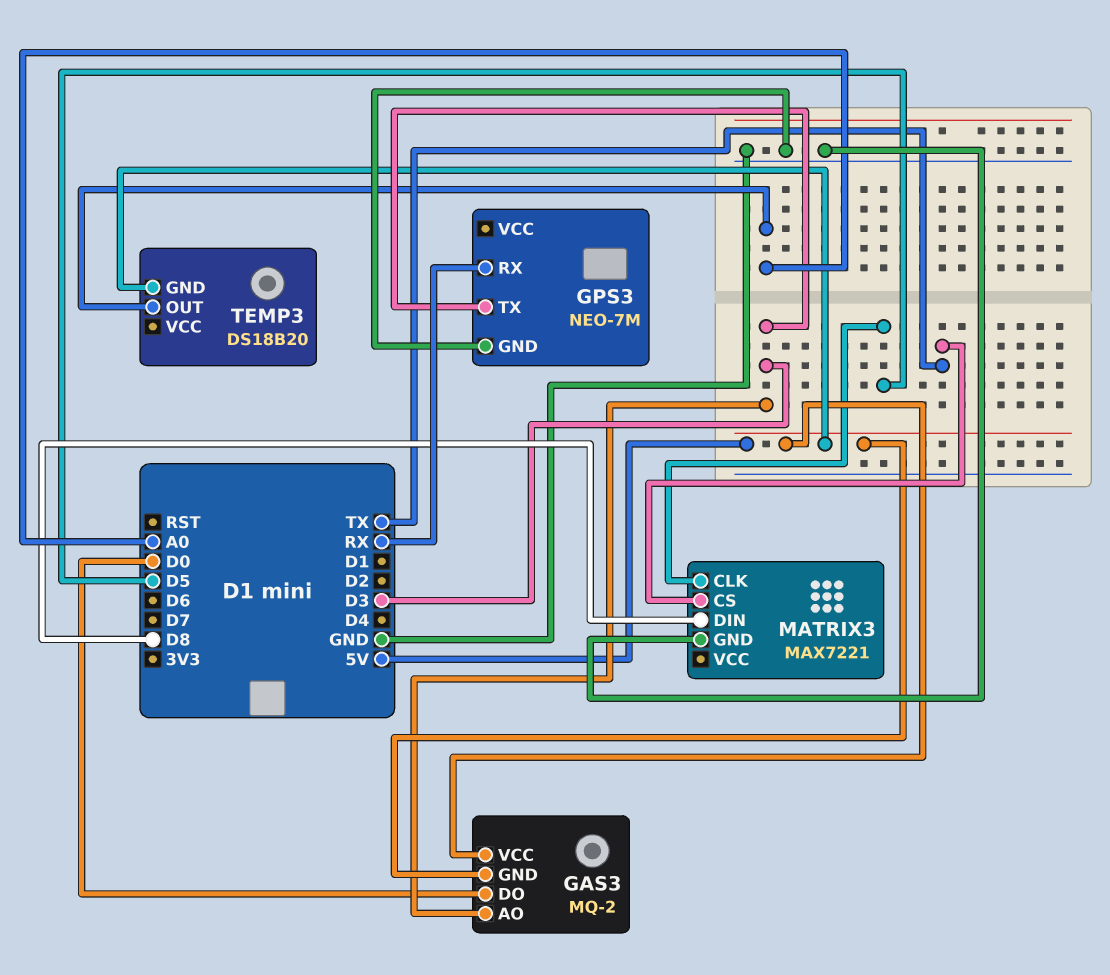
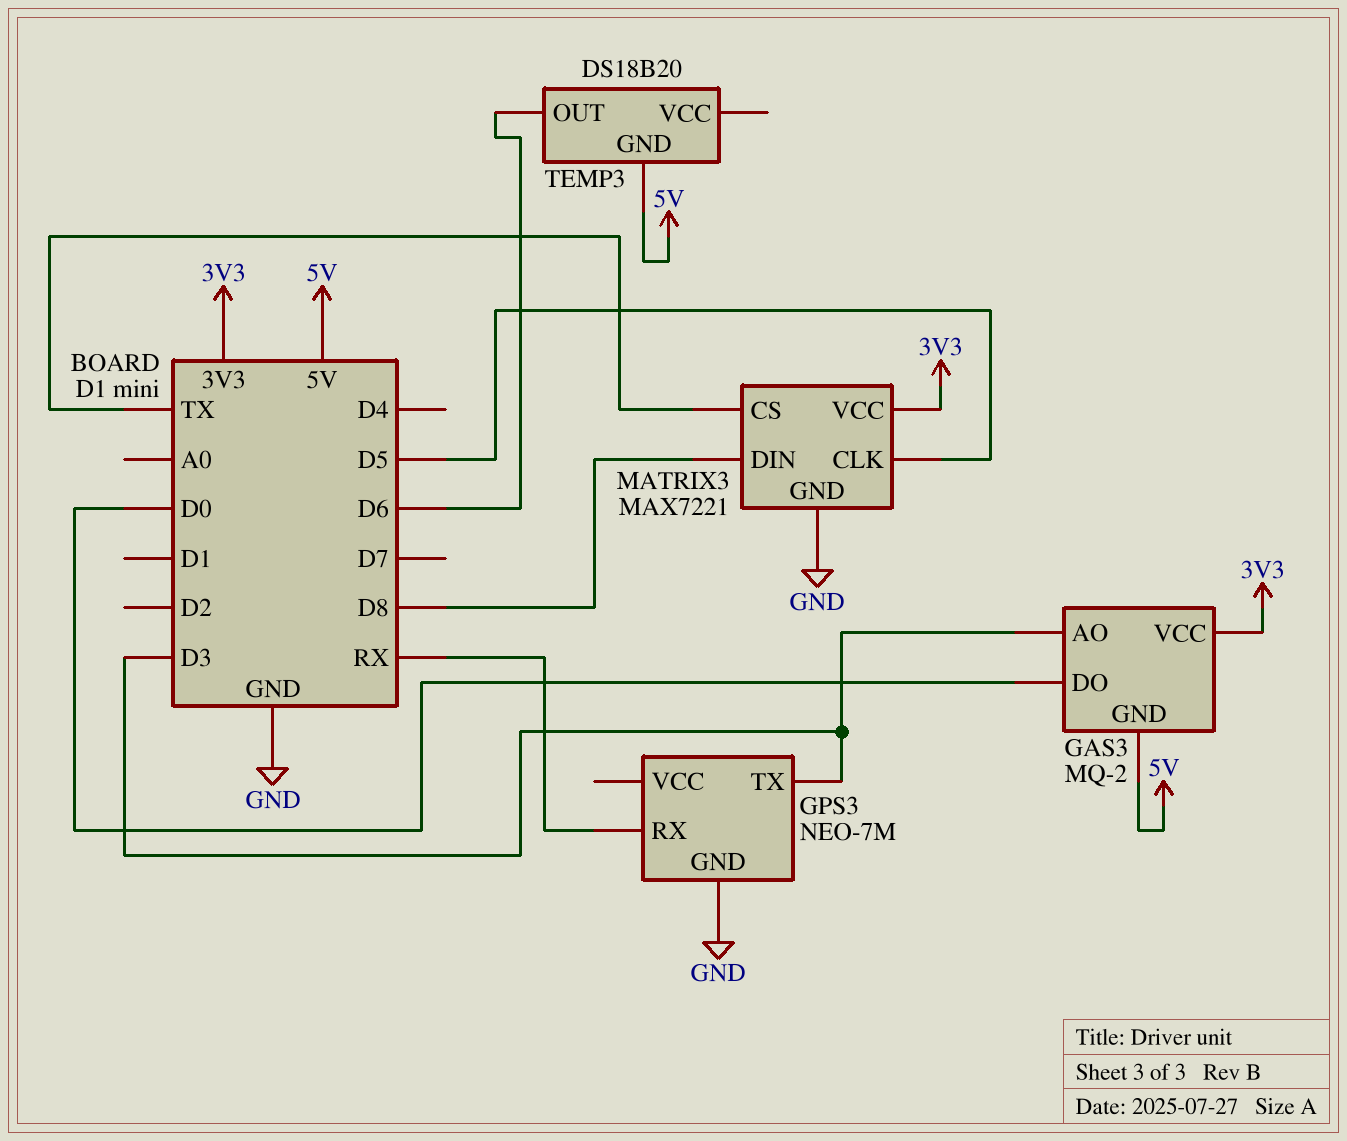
GAS3 pin VCC: 5V -> 3V3
MATRIX3 pin VCC: none -> 3V3
TEMP3 pin OUT: A0 -> D6

